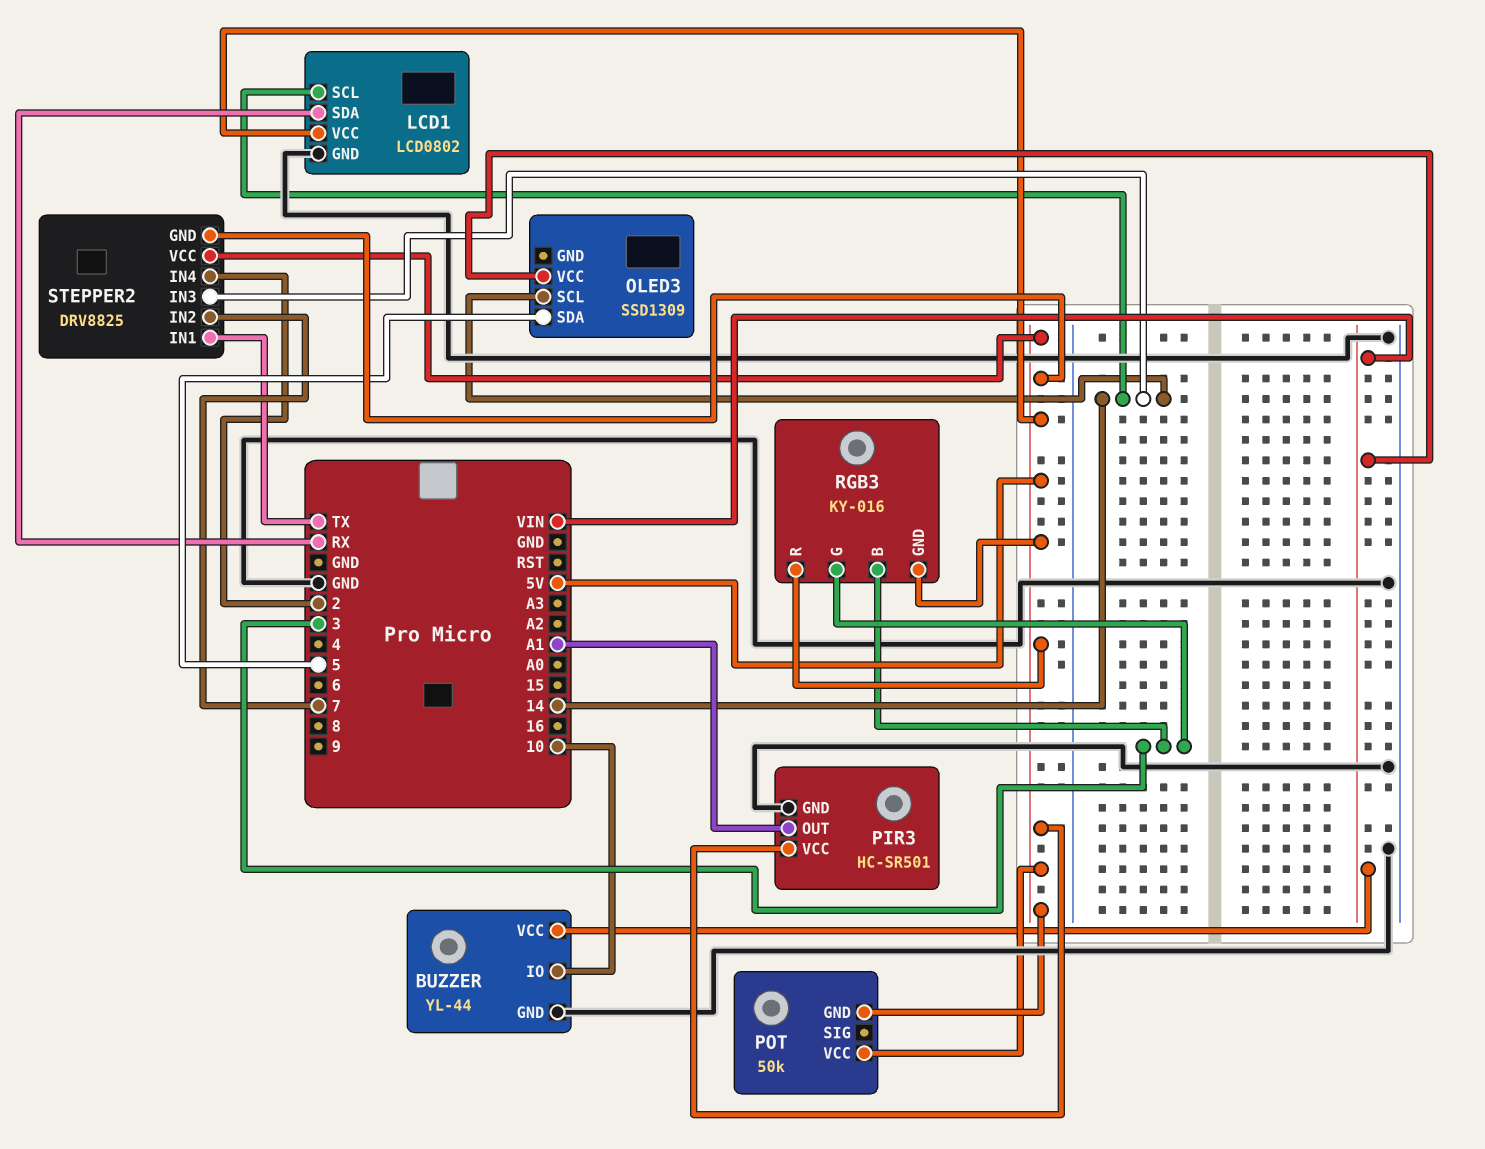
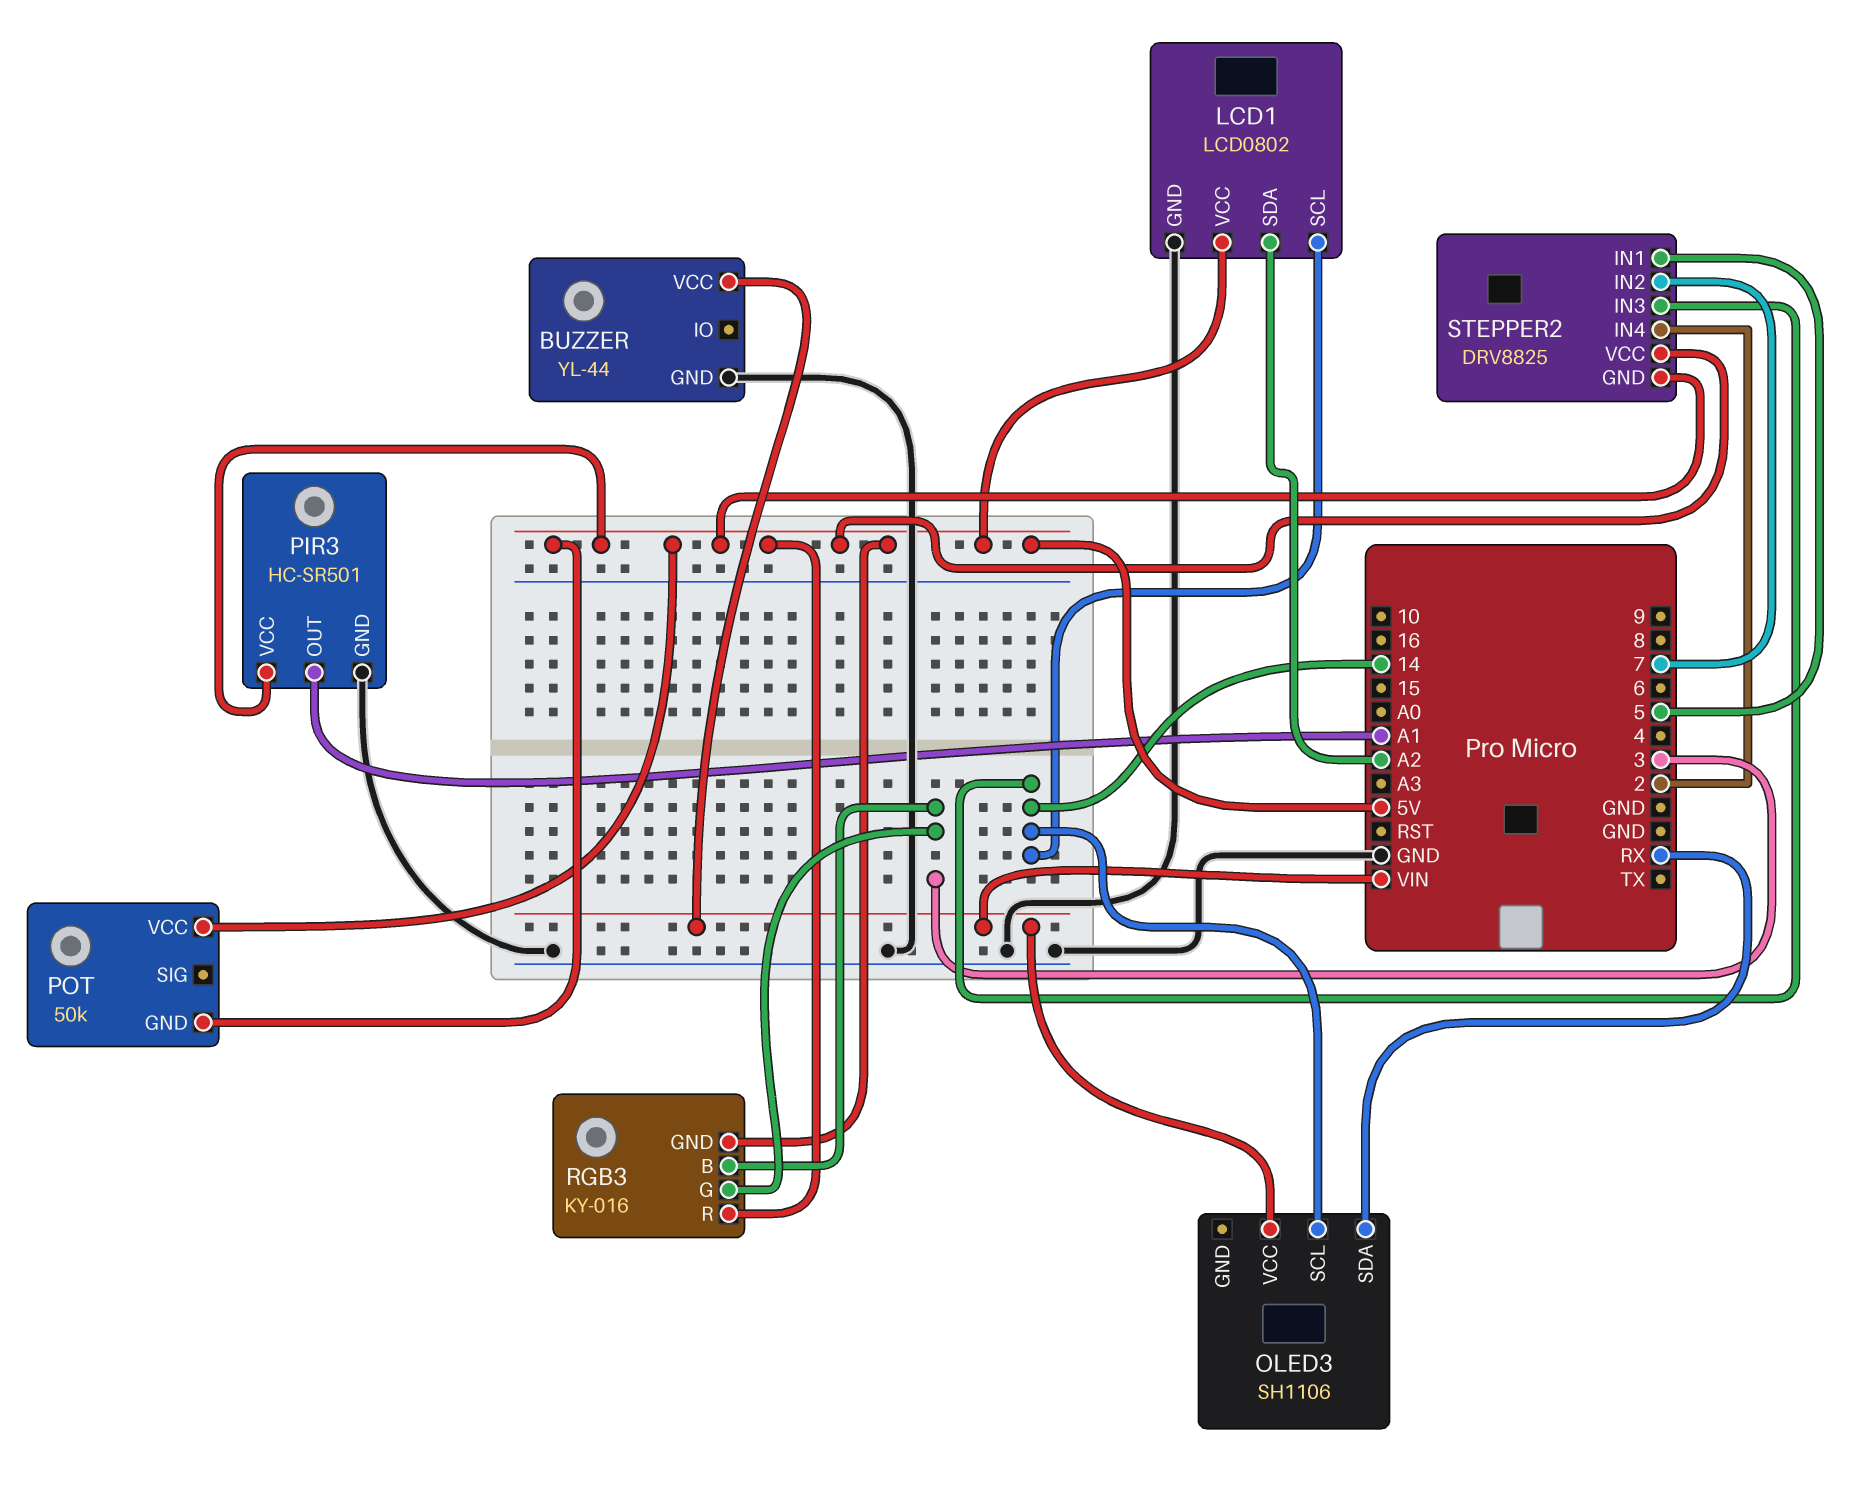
BUZZER pin IO: 10 -> none
LCD1 pin SDA: RX -> A2
OLED3: SSD1309 -> SH1106
OLED3 pin SDA: 5 -> RX
STEPPER2 pin IN1: TX -> 5

